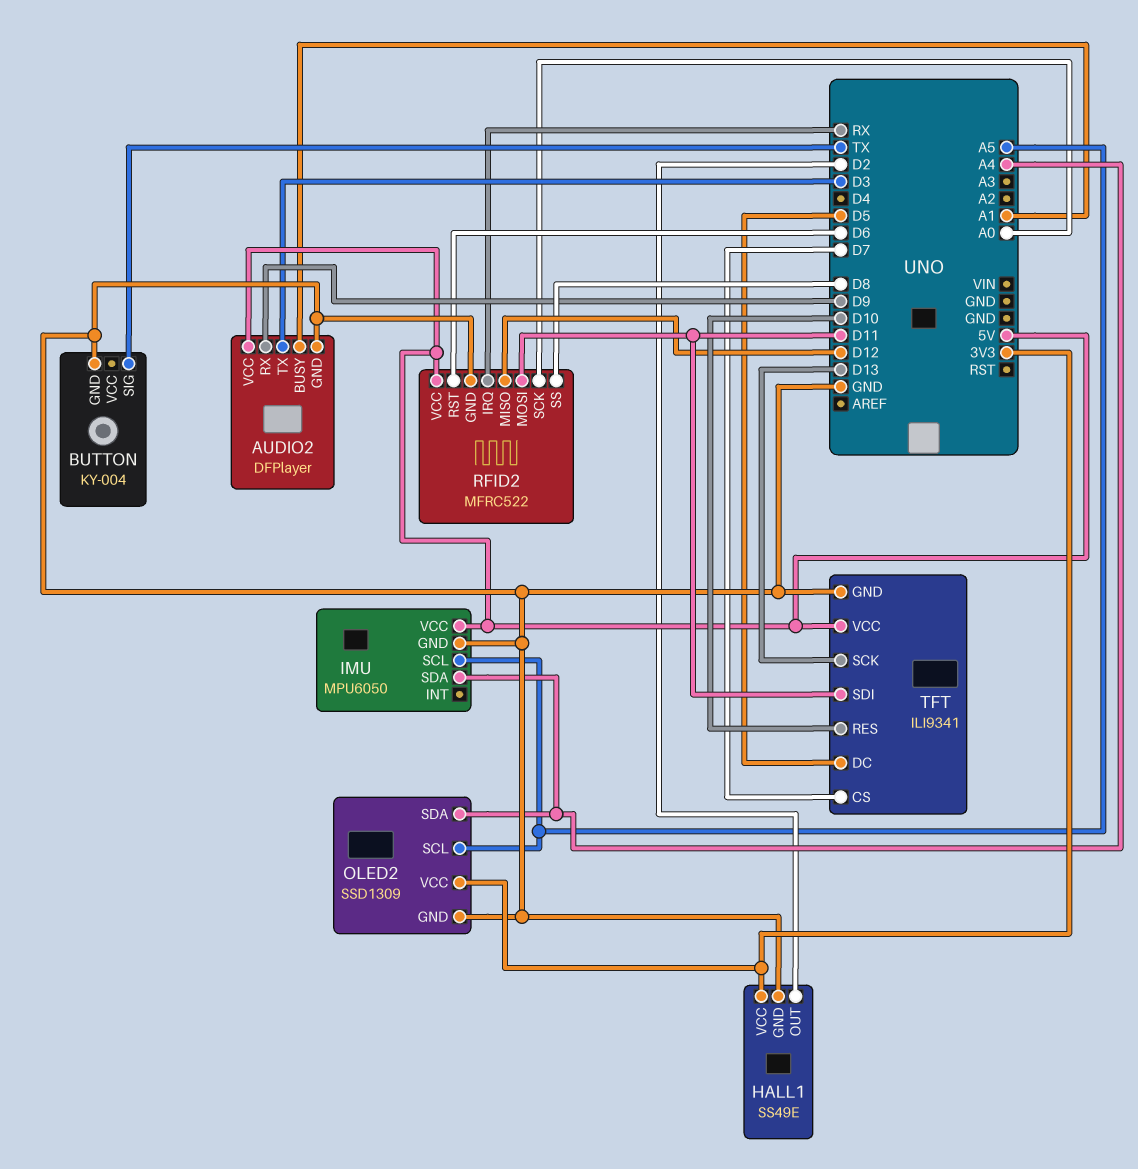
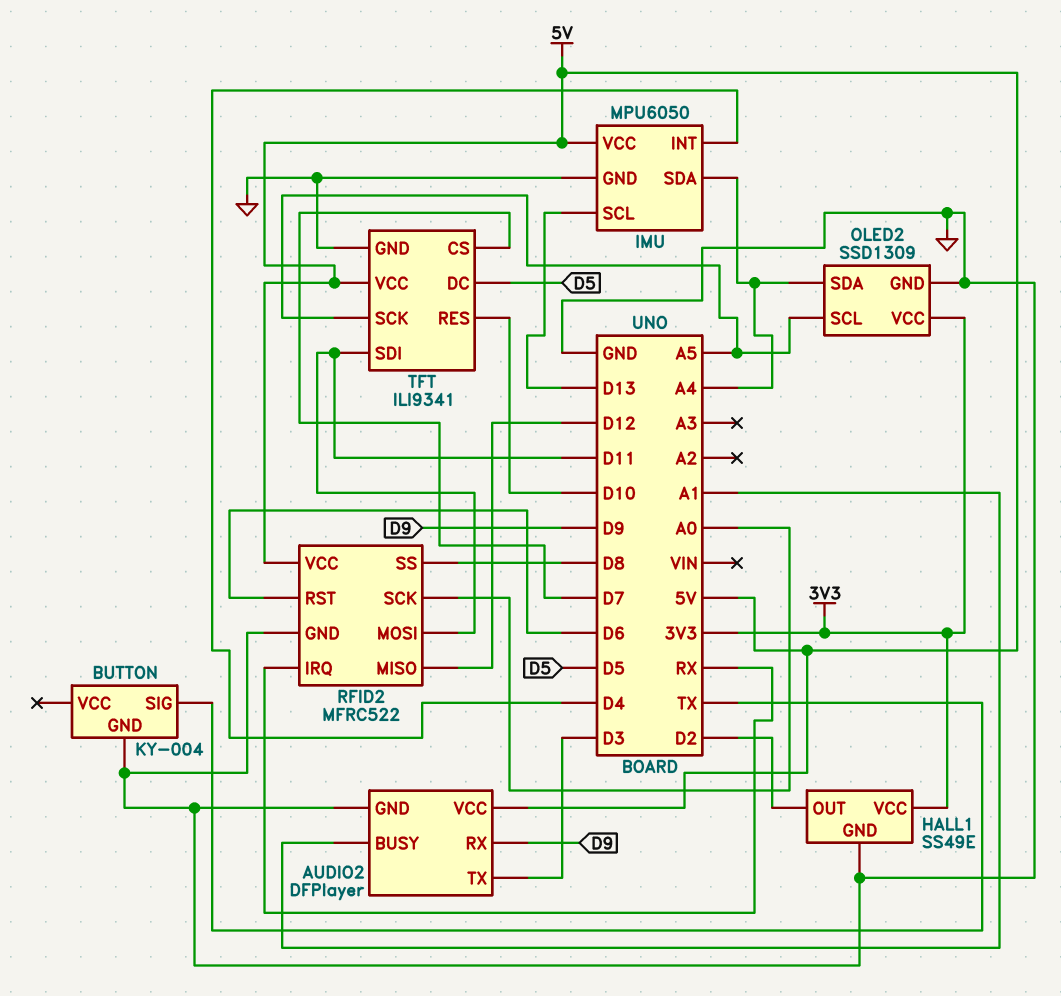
IMU pin INT: none -> D4
IMU pin SCL: A5 -> D13
TFT pin SCK: D13 -> A5

